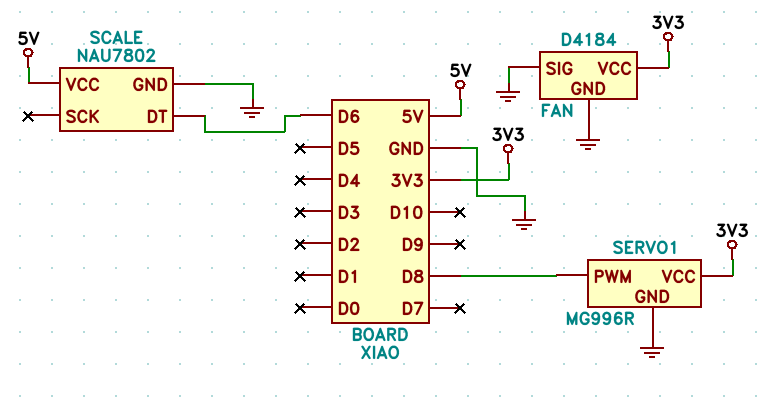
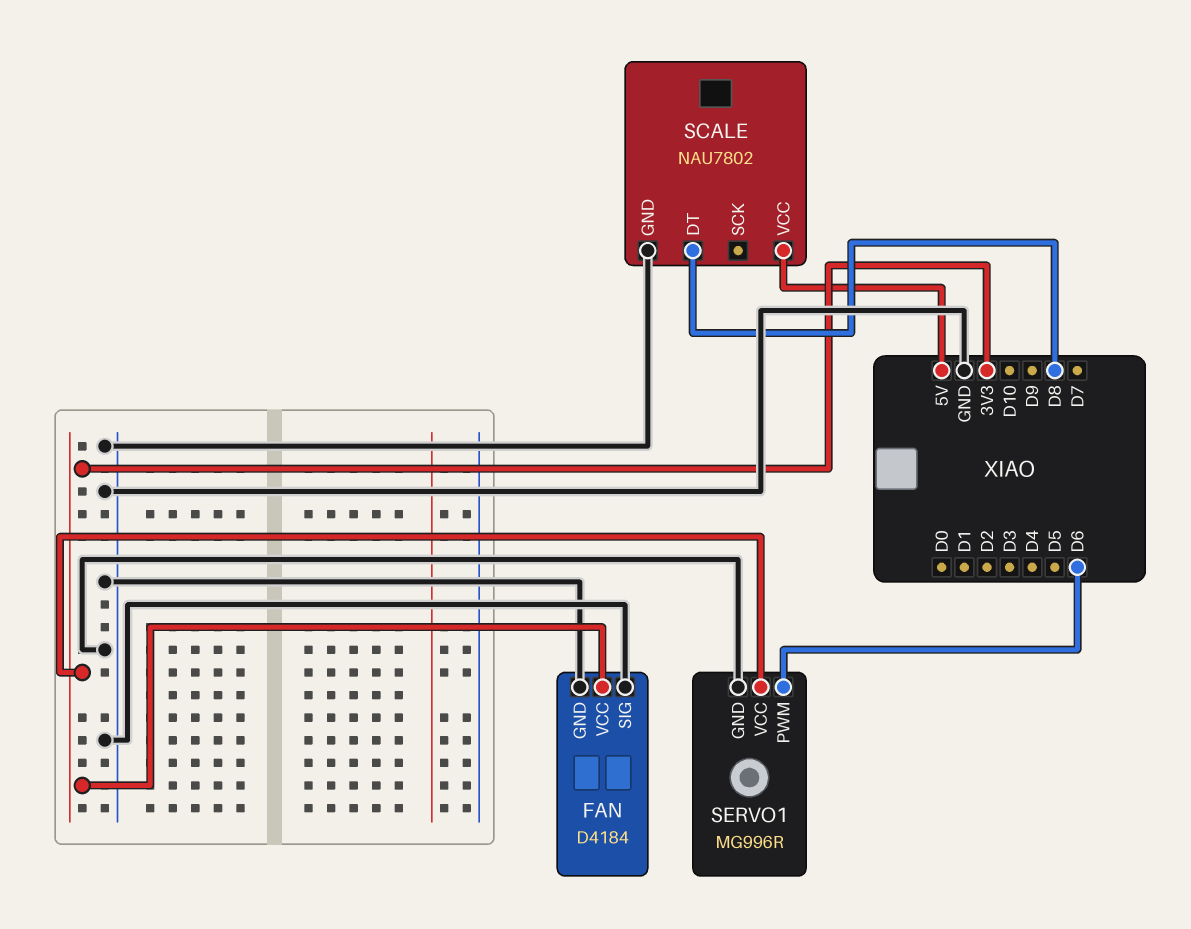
SCALE pin DT: D6 -> D8
SERVO1 pin PWM: D8 -> D6

